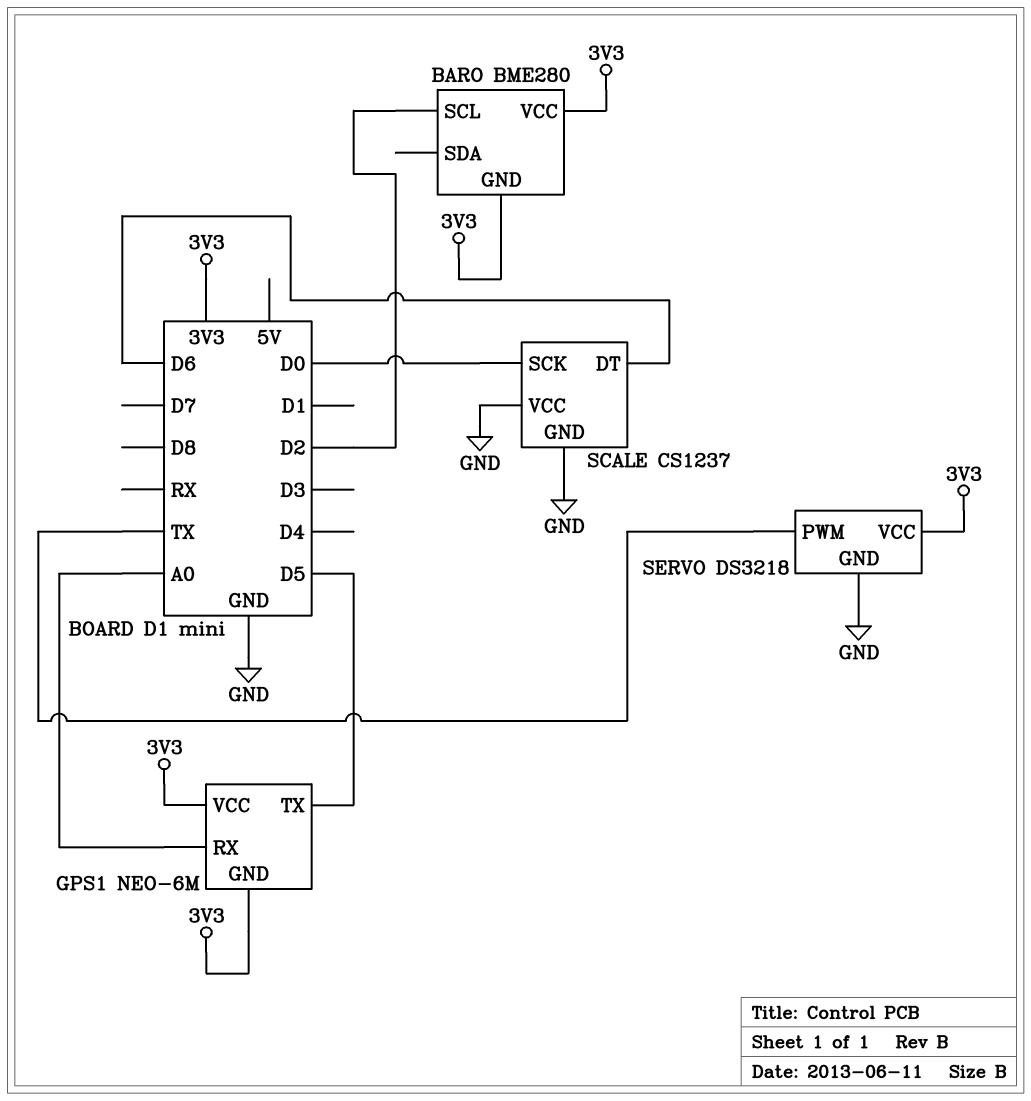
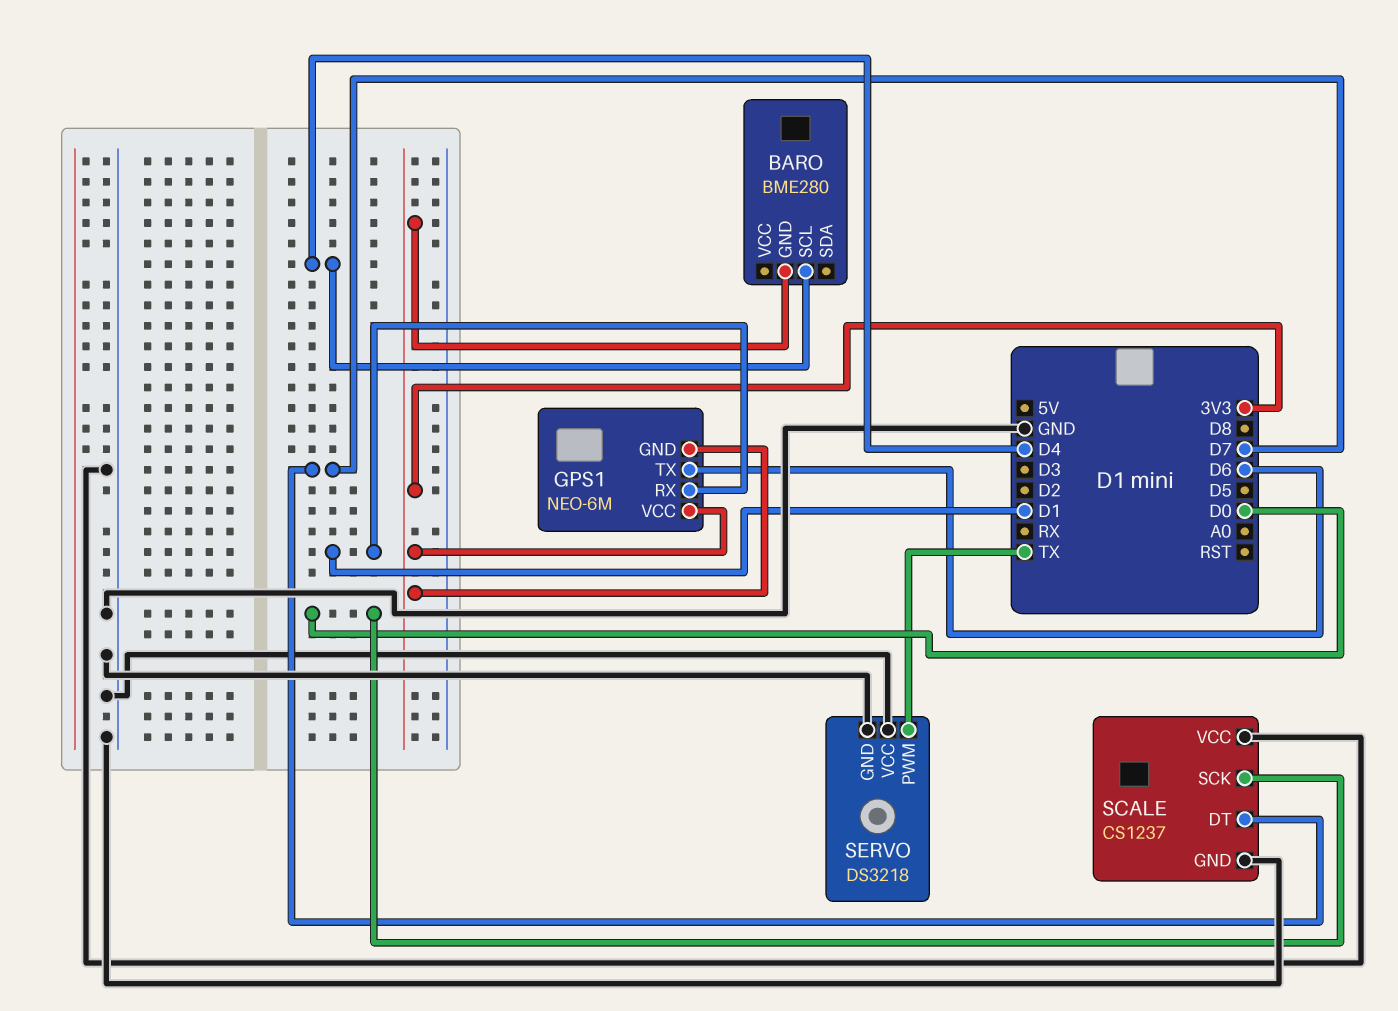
BARO pin SCL: D2 -> D4
BARO pin VCC: 3V3 -> none
GPS1 pin RX: A0 -> D1
GPS1 pin TX: D5 -> D6
SCALE pin DT: D6 -> D7
SERVO pin VCC: 3V3 -> GND

